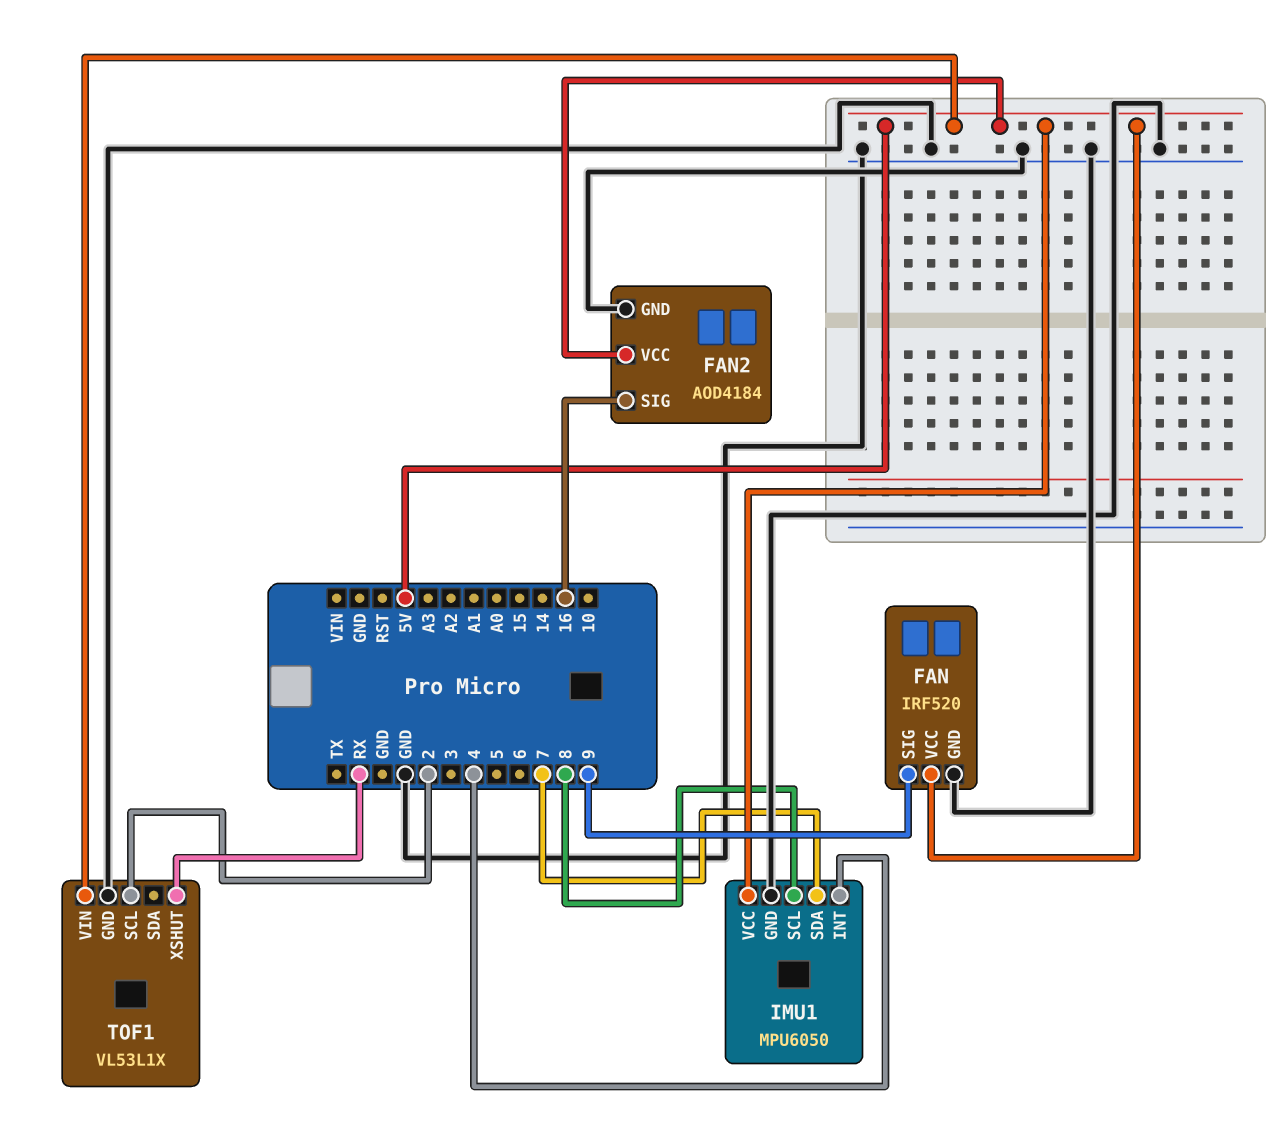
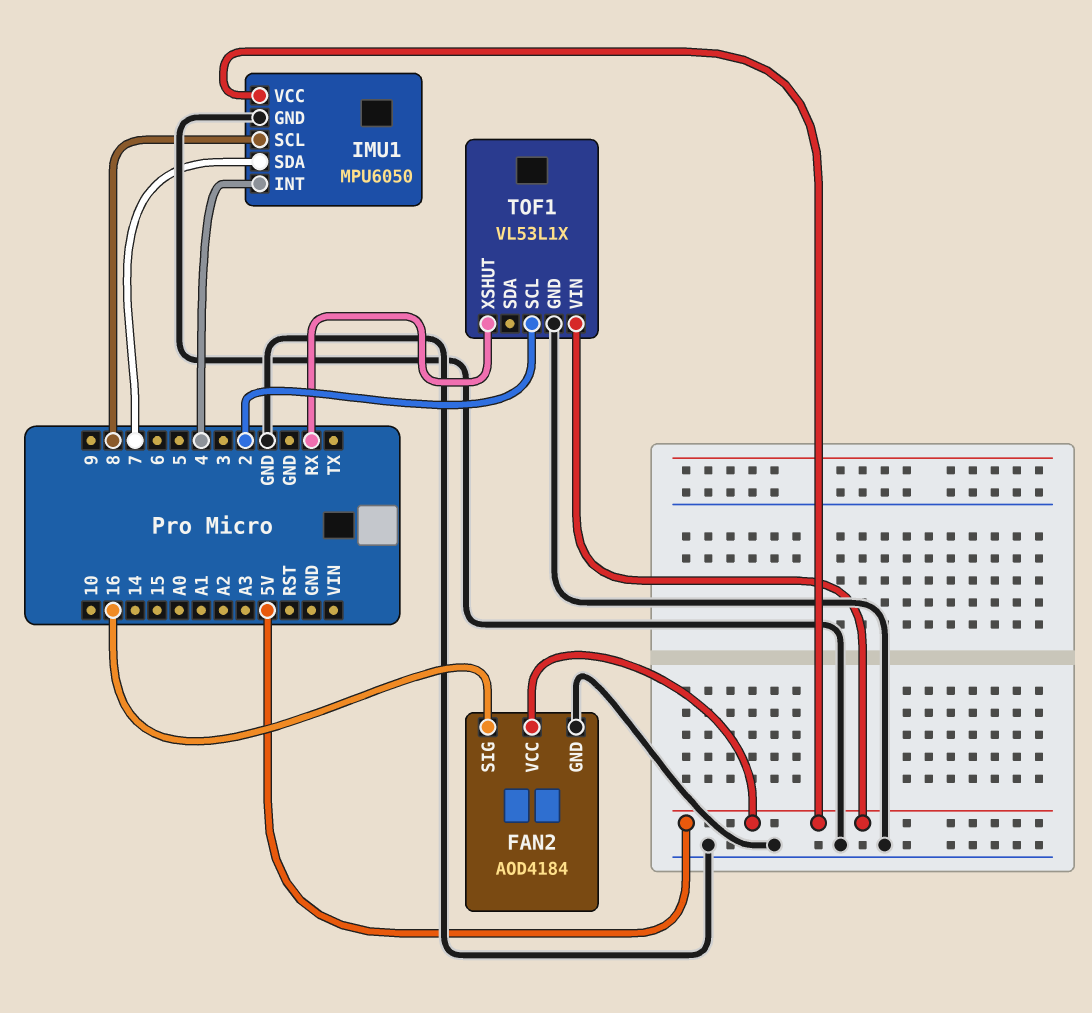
FAN: IRF520 -> none
FAN pin GND: GND -> none
FAN pin SIG: 9 -> none
FAN pin VCC: 5V -> none

